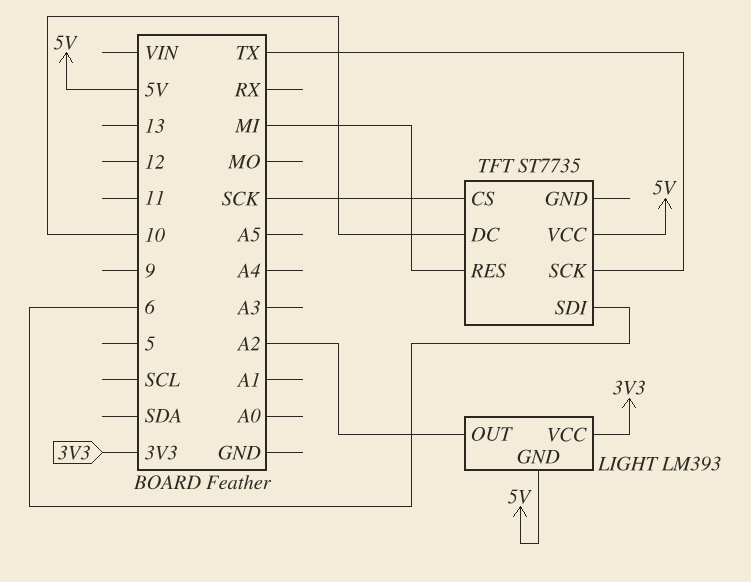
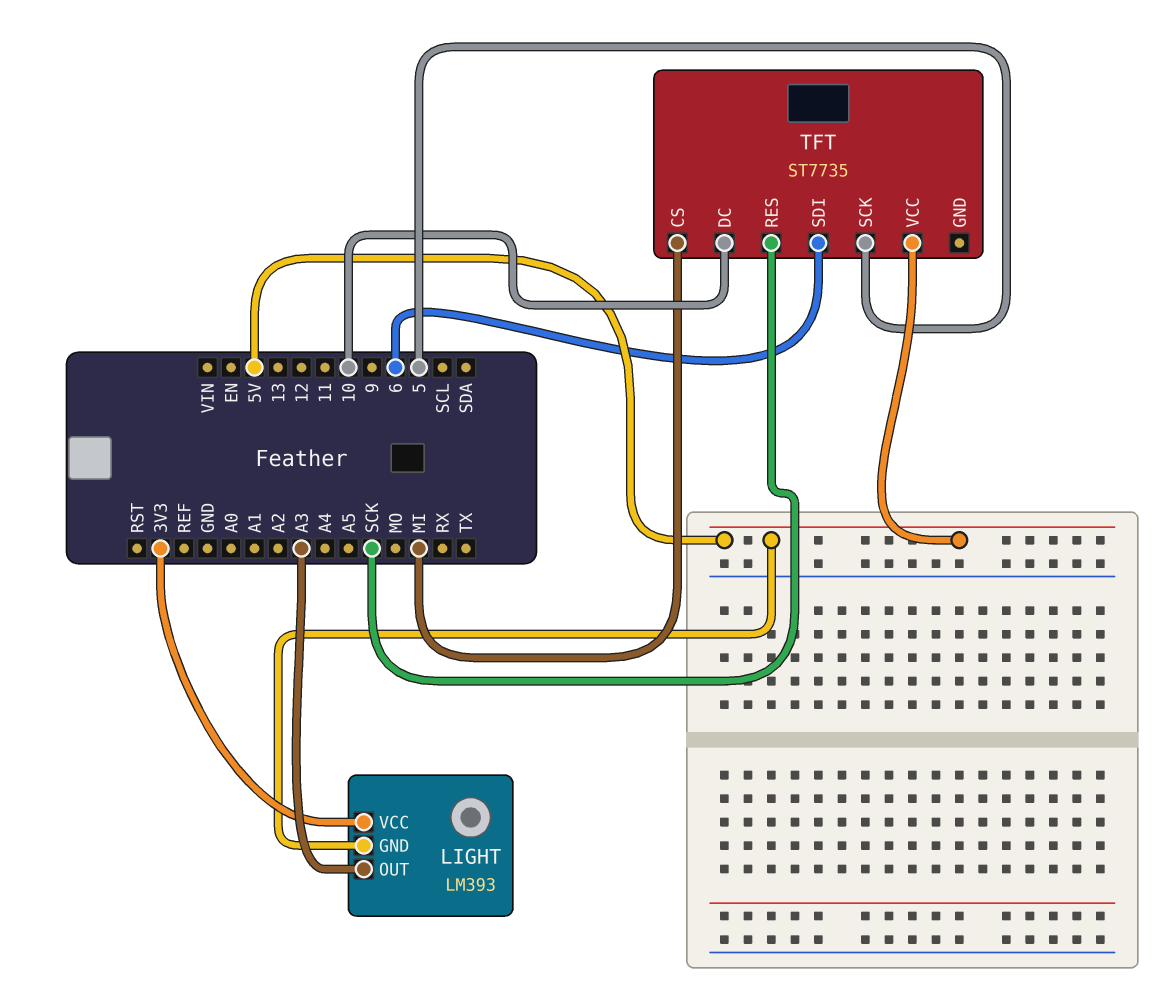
LIGHT pin OUT: A2 -> A3
TFT pin CS: SCK -> MI
TFT pin RES: MI -> SCK
TFT pin SCK: TX -> 5

